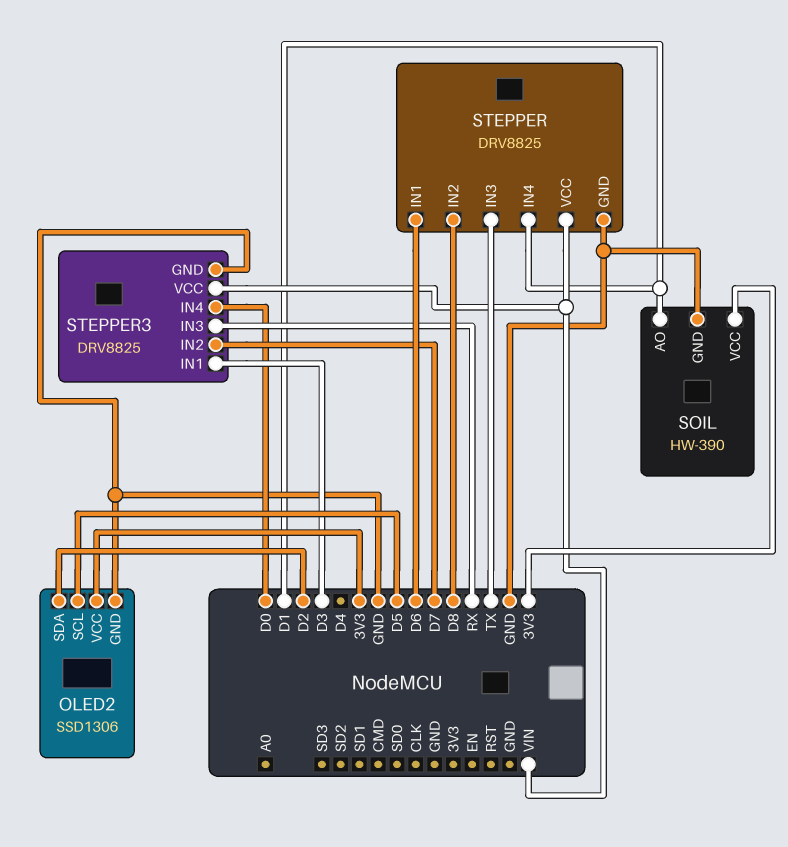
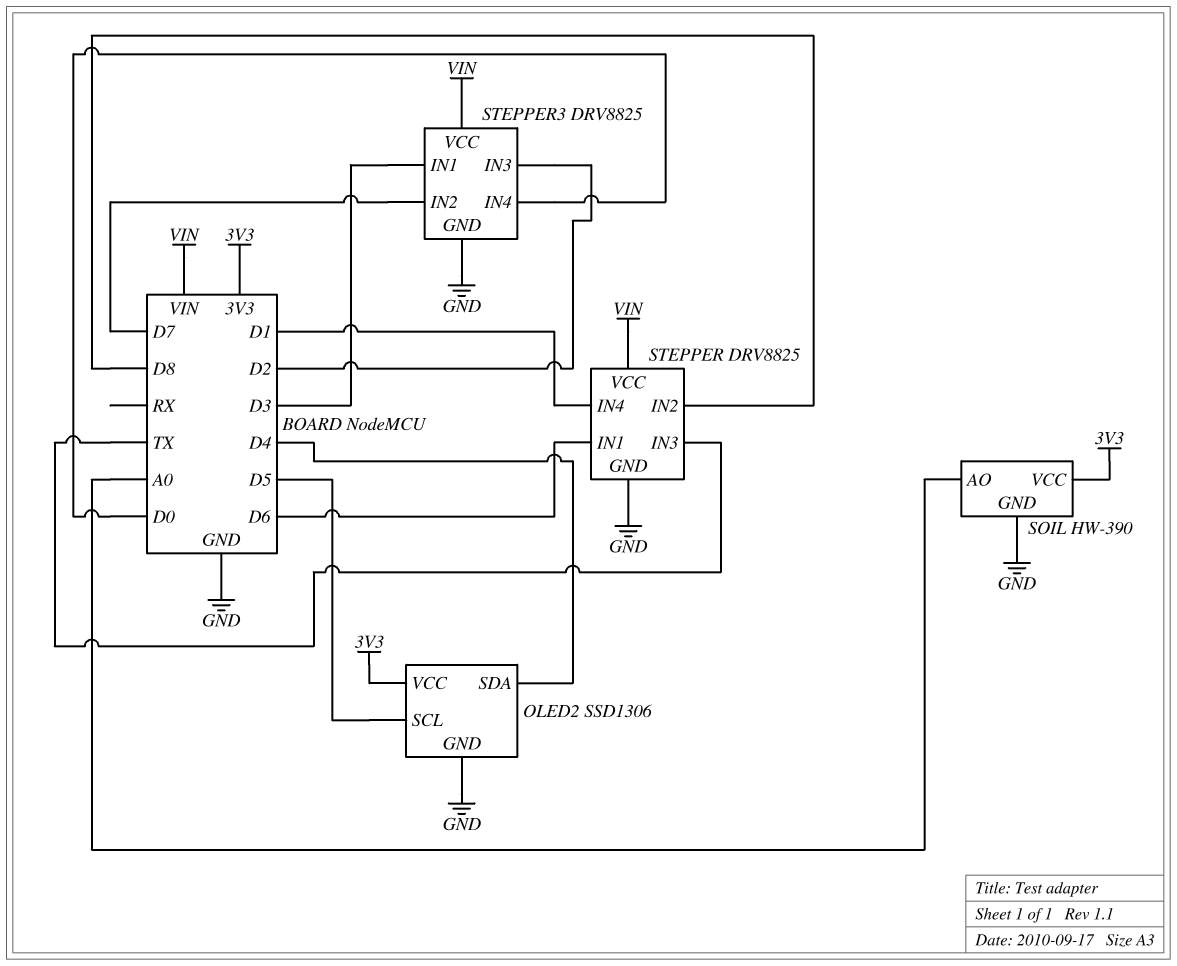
OLED2 pin SDA: D2 -> D4
SOIL pin AO: D1 -> A0
STEPPER3 pin IN3: RX -> D2

